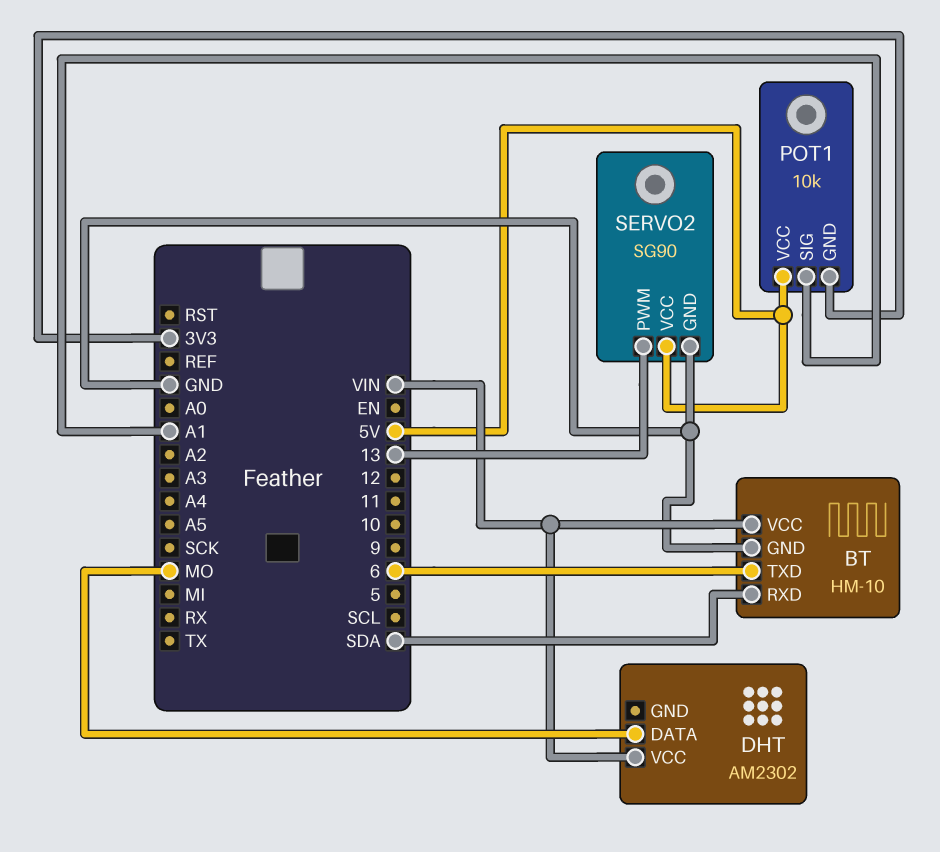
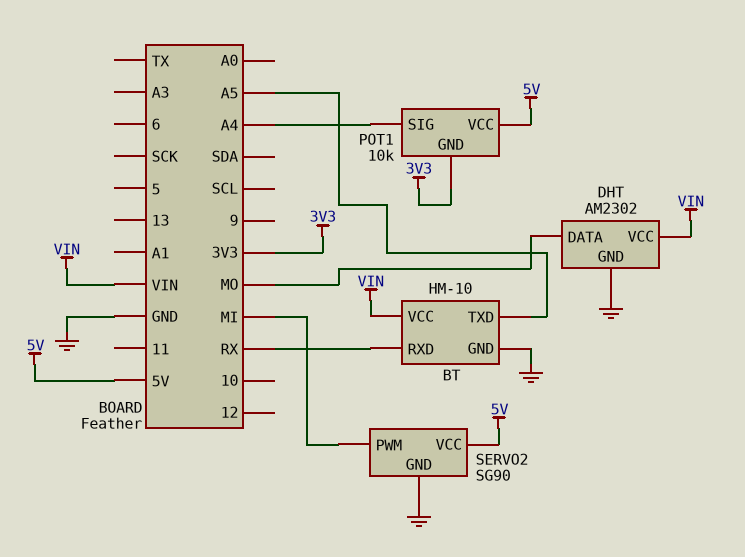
BT pin RXD: SDA -> RX
BT pin TXD: 6 -> A5
DHT pin GND: none -> GND
POT1 pin SIG: A1 -> A4
SERVO2 pin PWM: 13 -> MI

